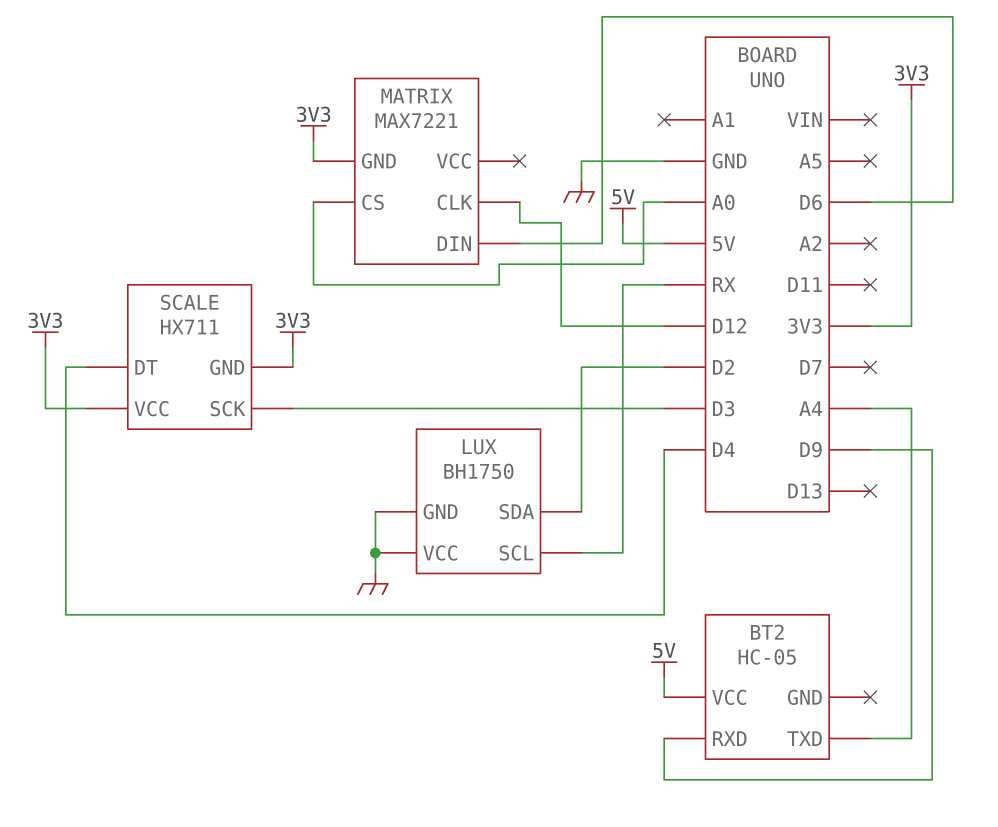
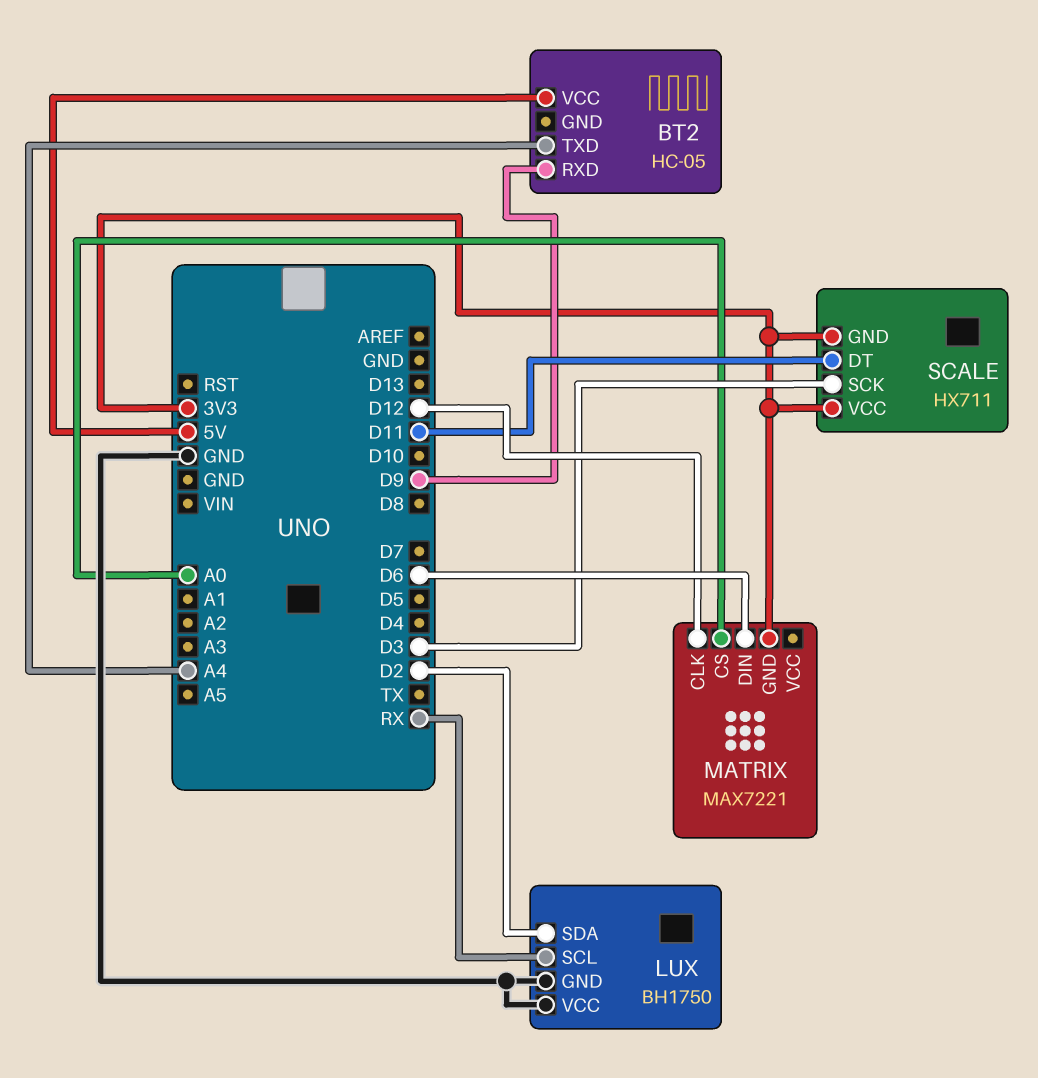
SCALE pin DT: D4 -> D11

